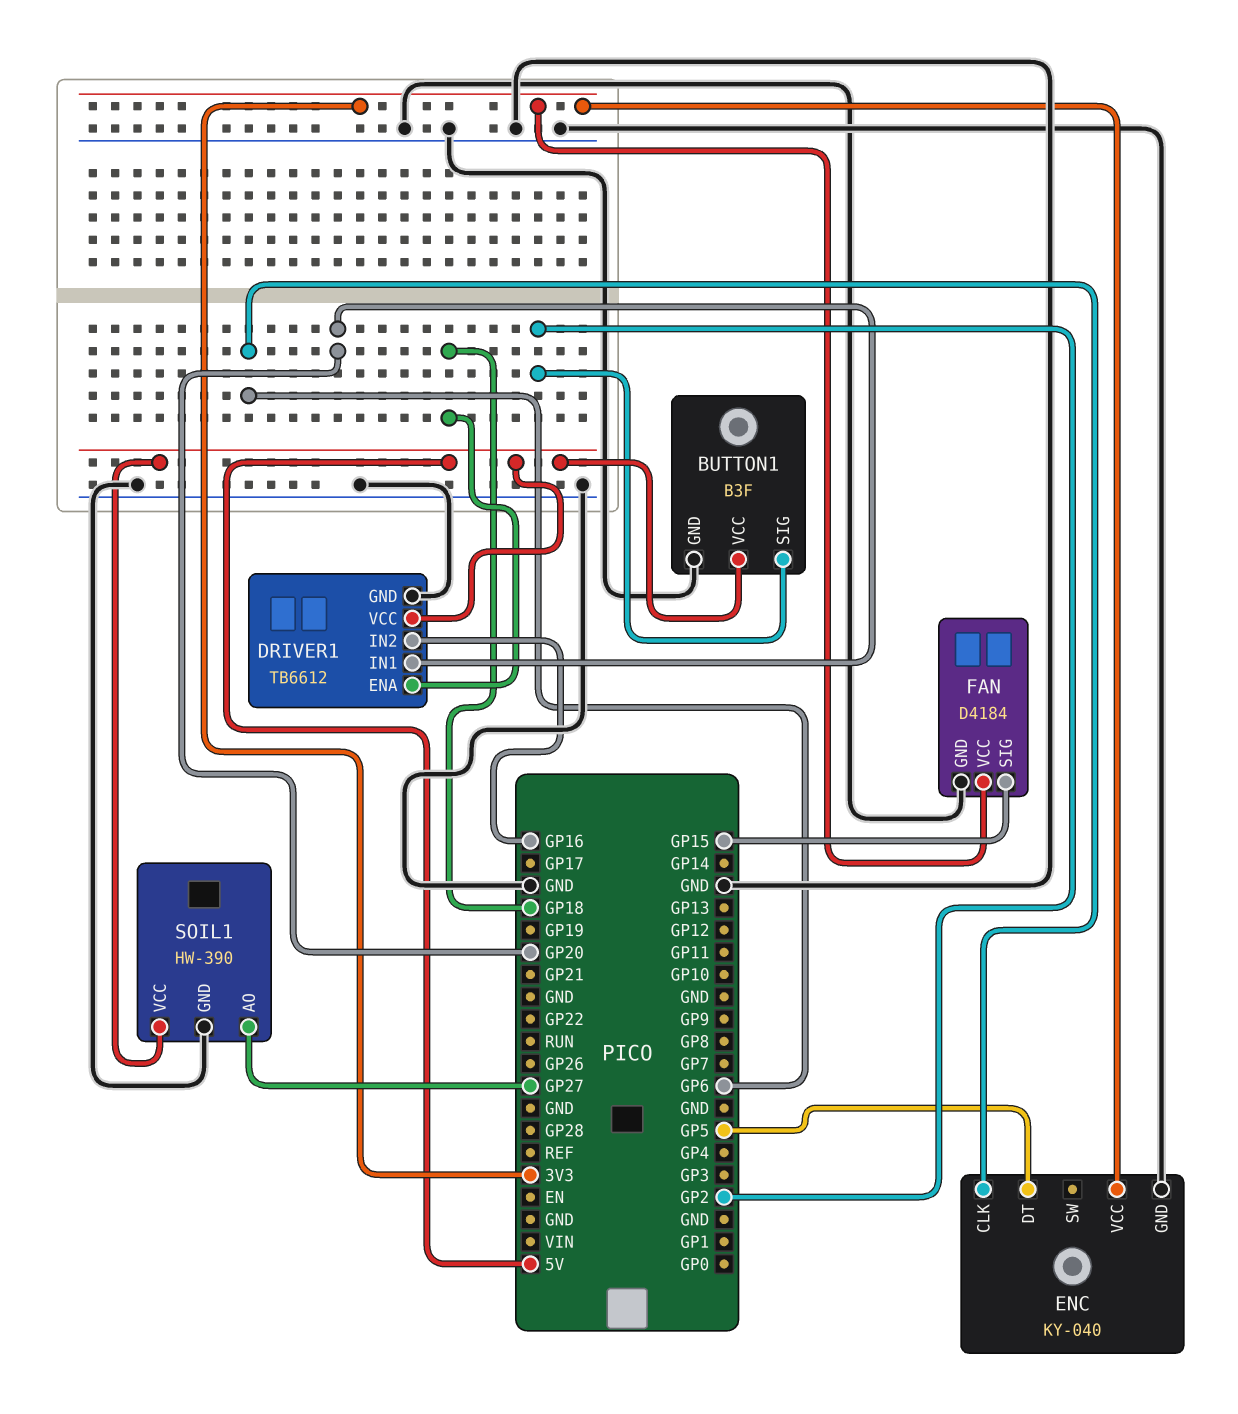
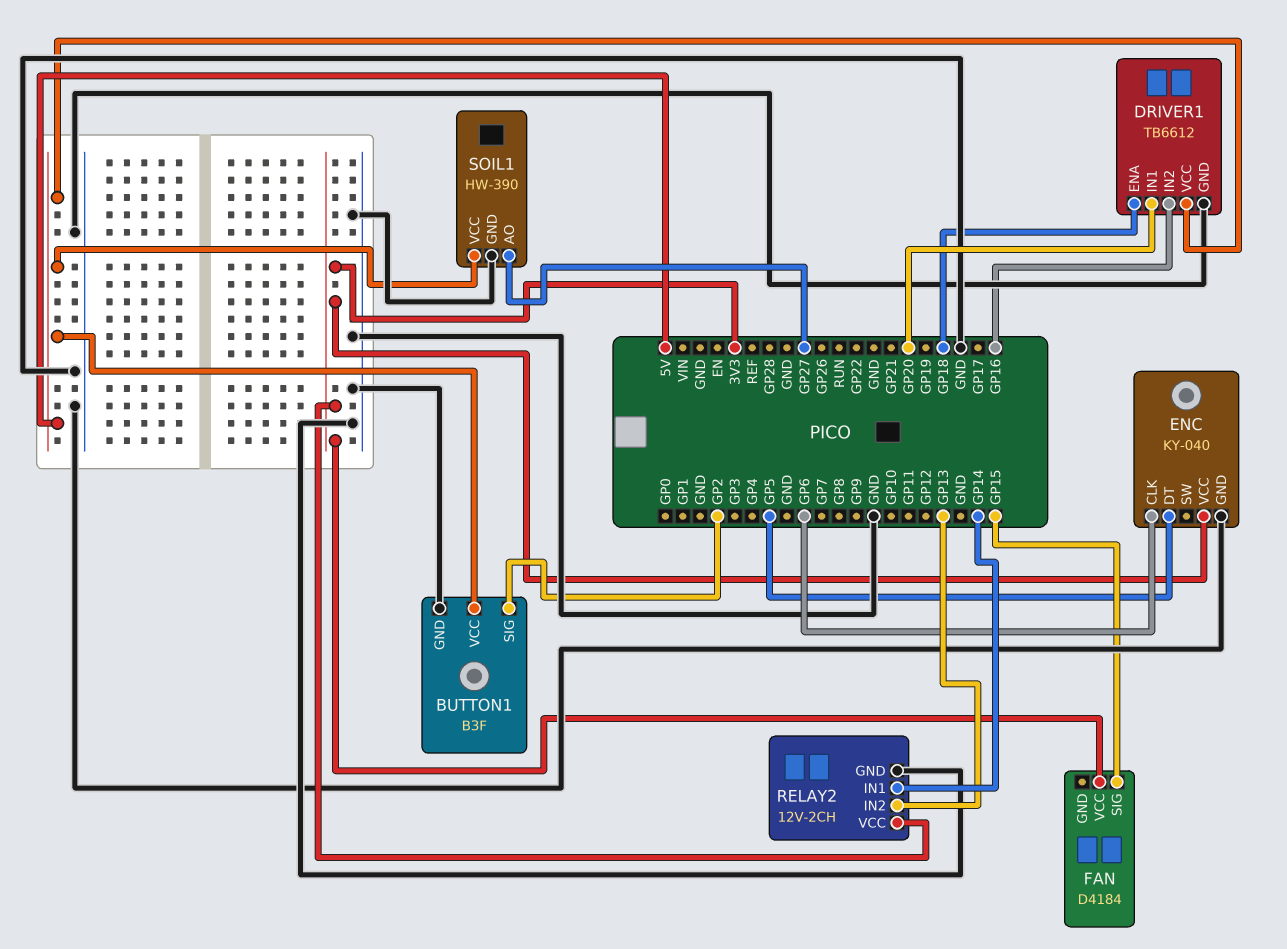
FAN pin GND: GND -> none
RELAY2: none -> 12V-2CH
RELAY2 pin GND: none -> GND
RELAY2 pin IN1: none -> GP14
RELAY2 pin IN2: none -> GP13
RELAY2 pin VCC: none -> 3V3

